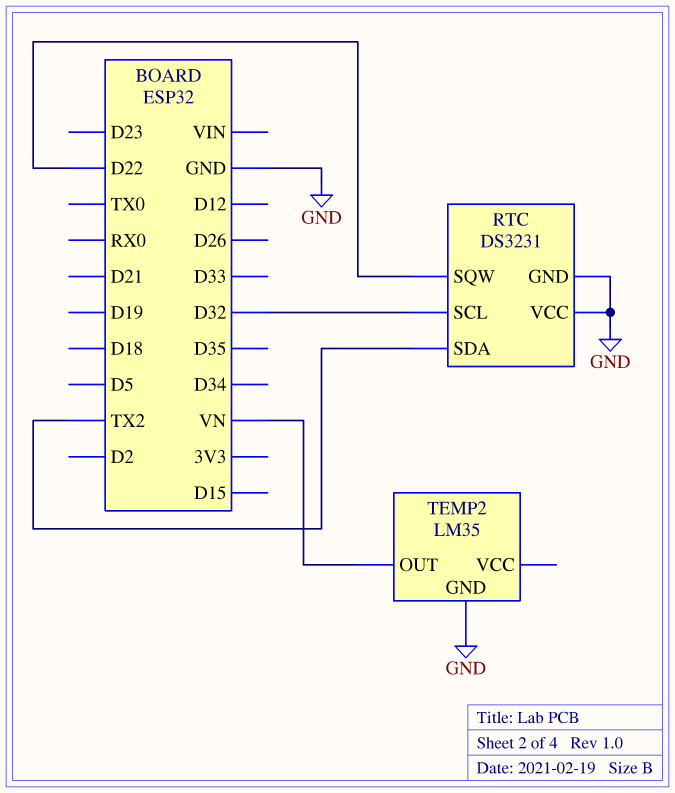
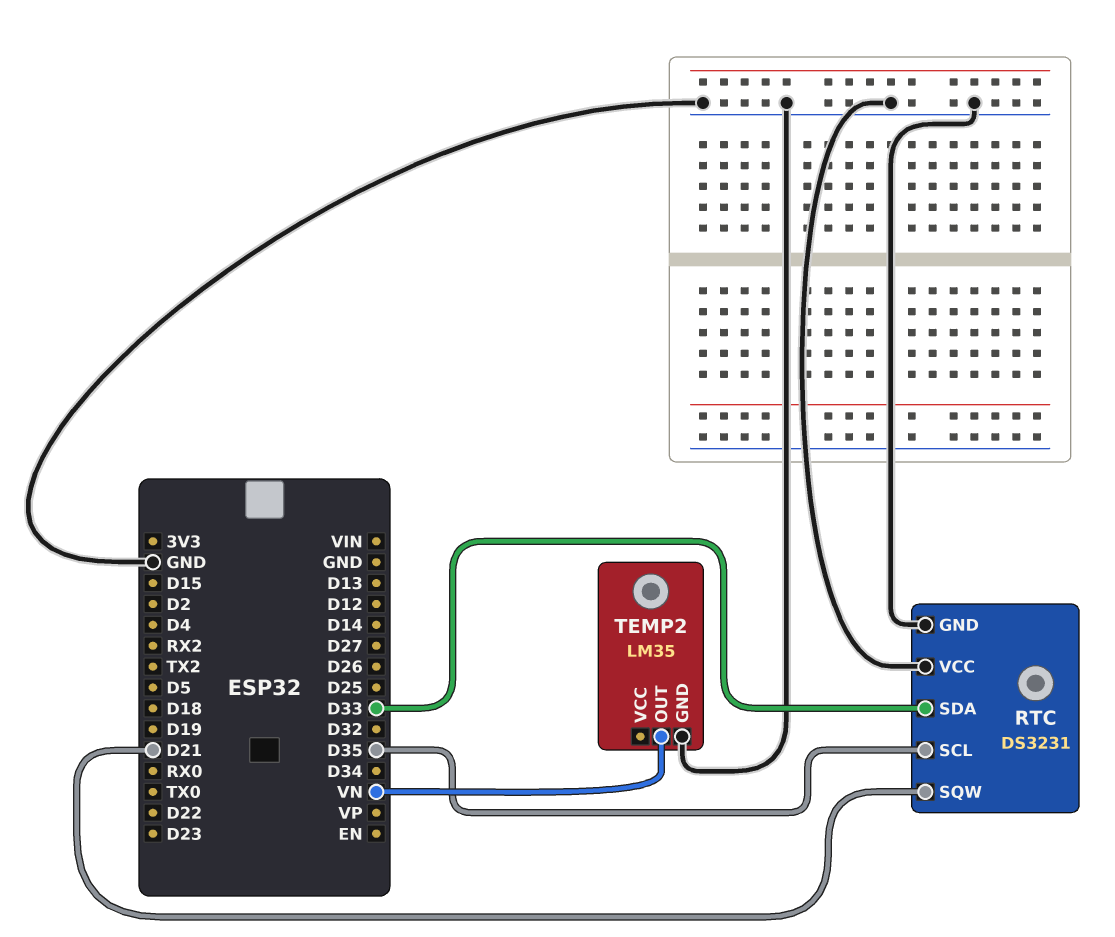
RTC pin SCL: D32 -> D35
RTC pin SDA: TX2 -> D33
RTC pin SQW: D22 -> D21

